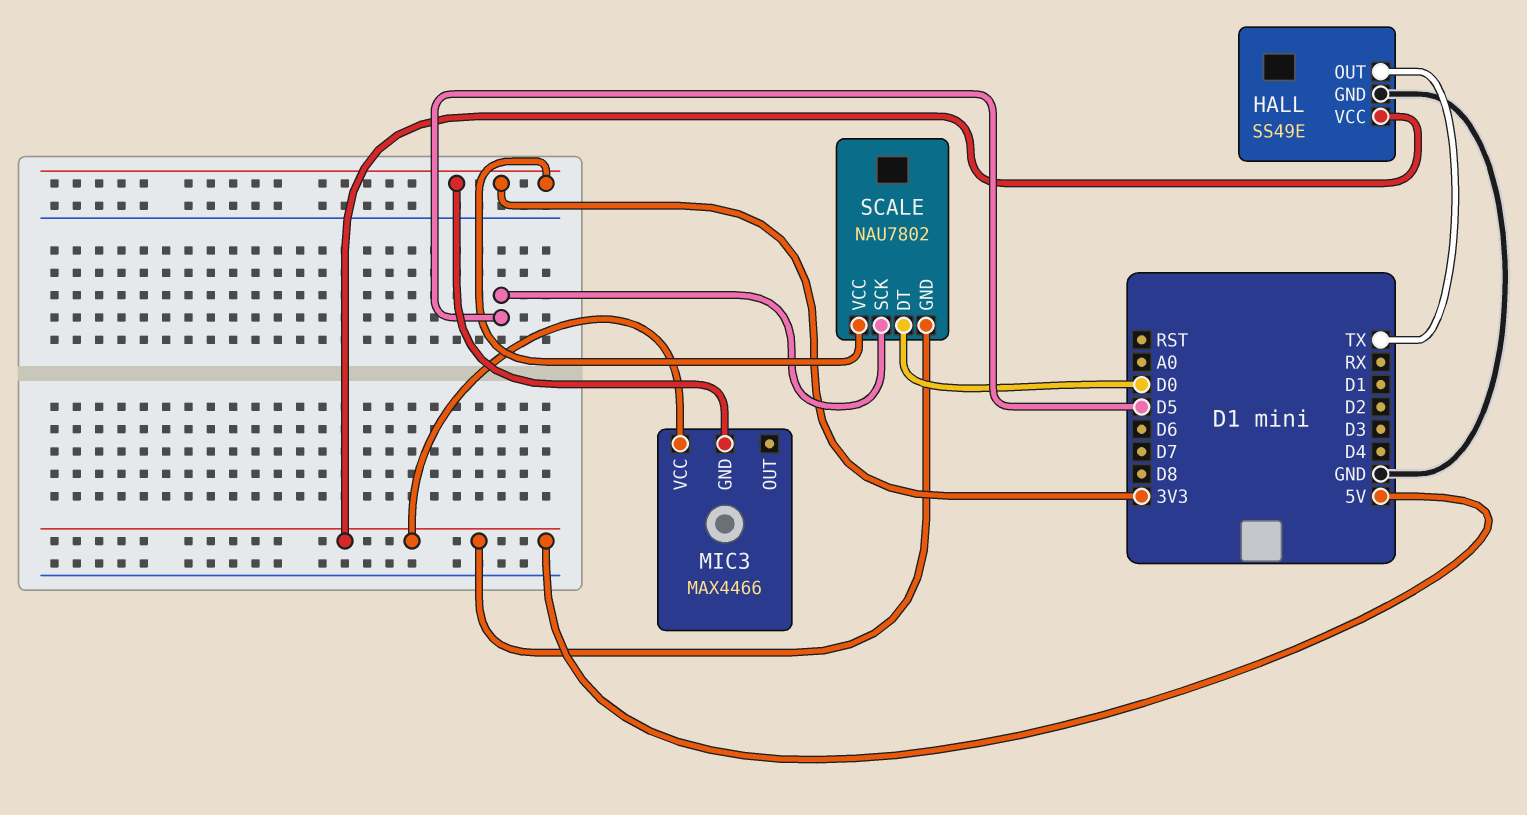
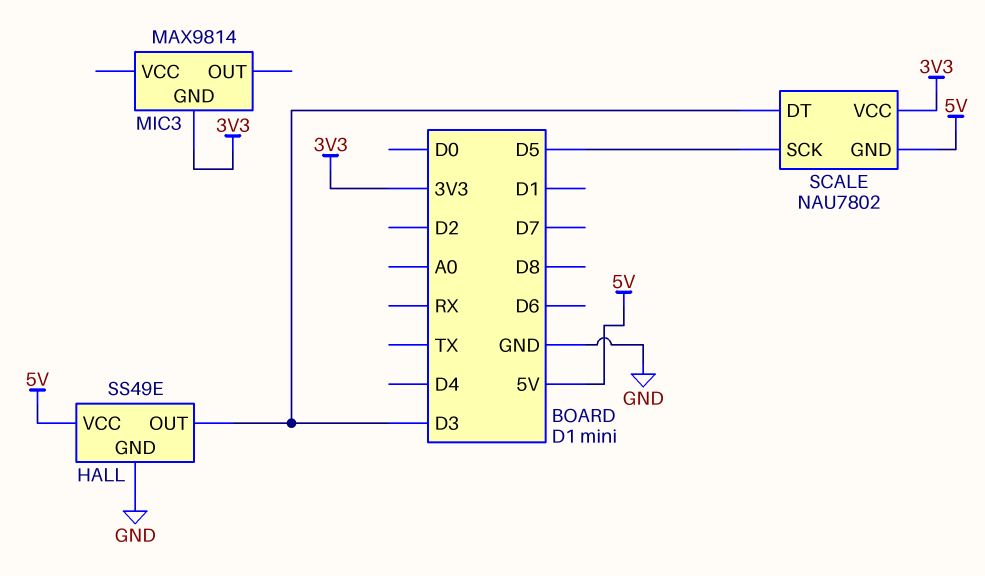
HALL pin OUT: TX -> D3
MIC3: MAX4466 -> MAX9814
MIC3 pin VCC: 5V -> none
SCALE pin DT: D0 -> D3

